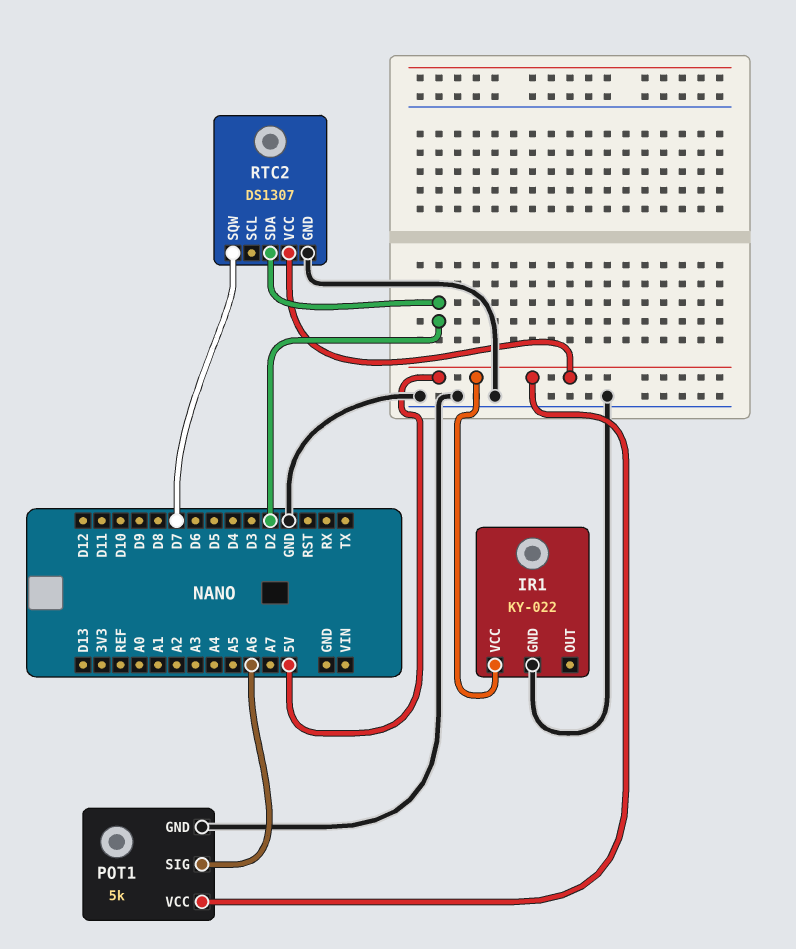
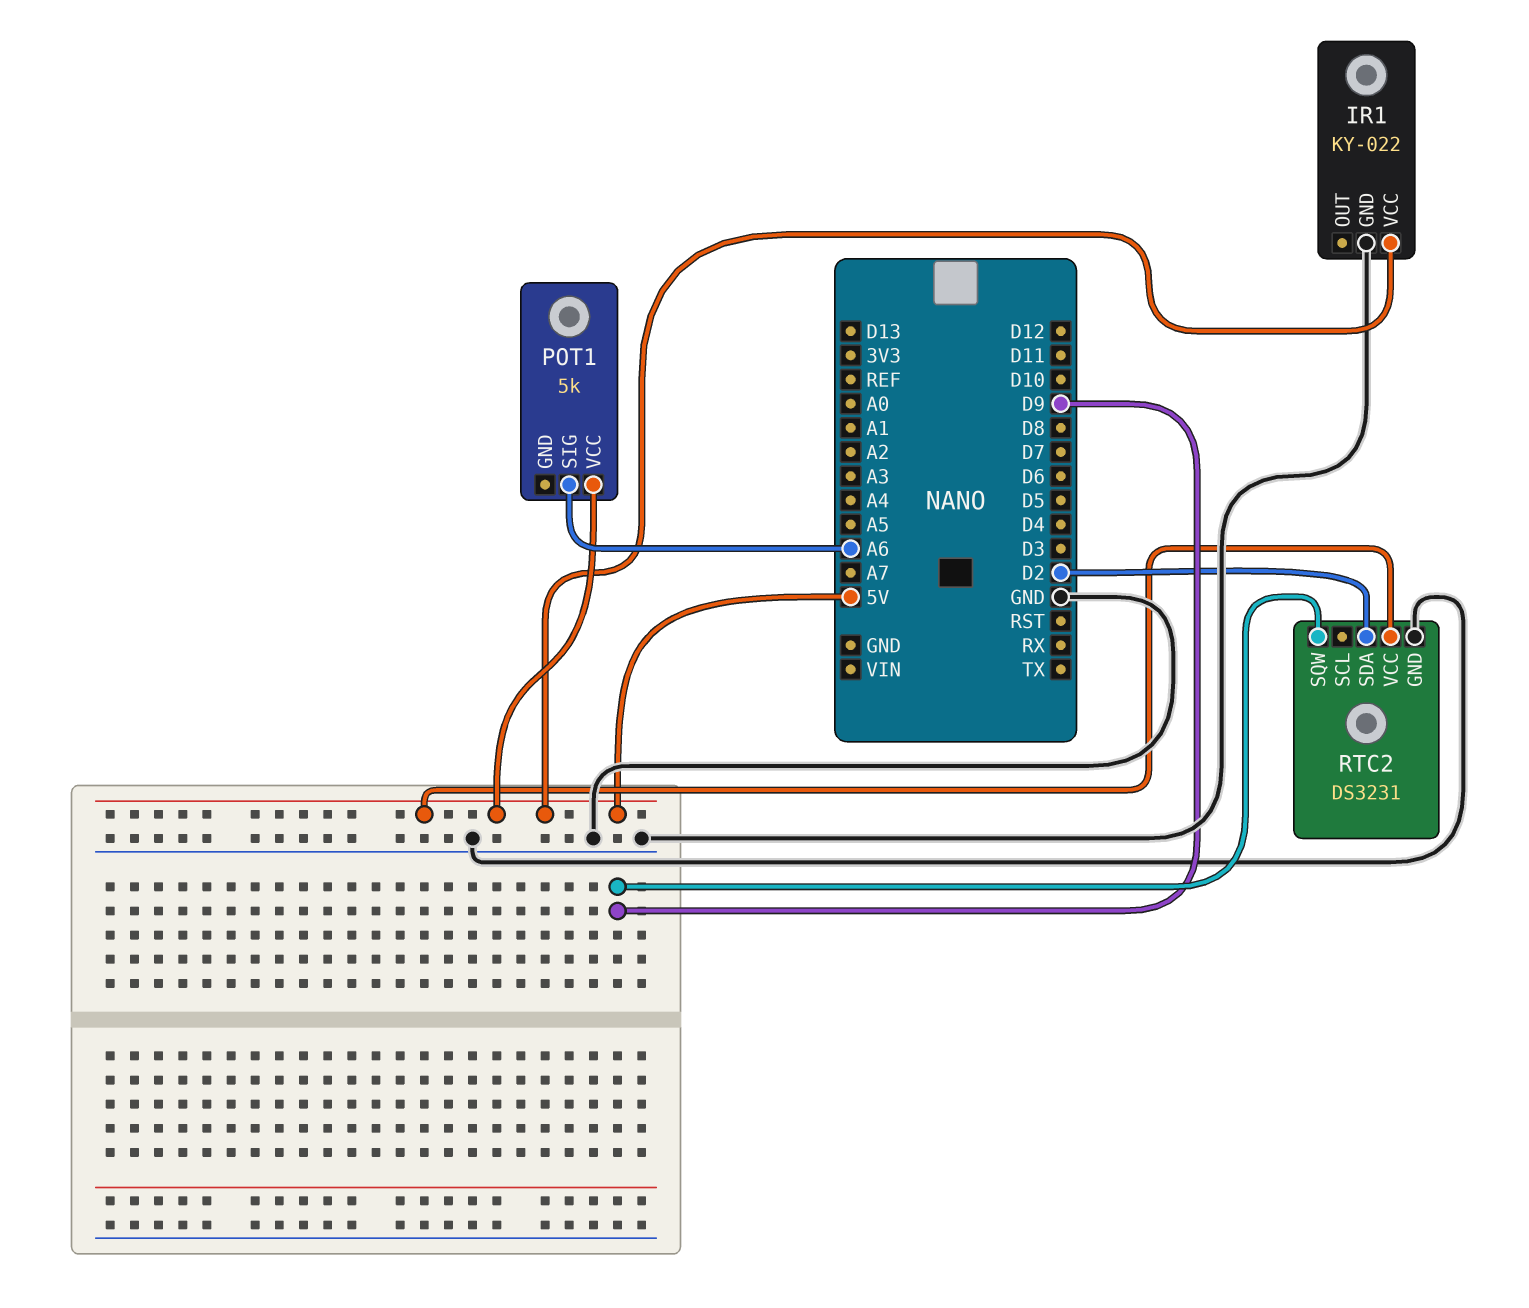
POT1 pin GND: GND -> none
RTC2: DS1307 -> DS3231
RTC2 pin SQW: D7 -> D9

